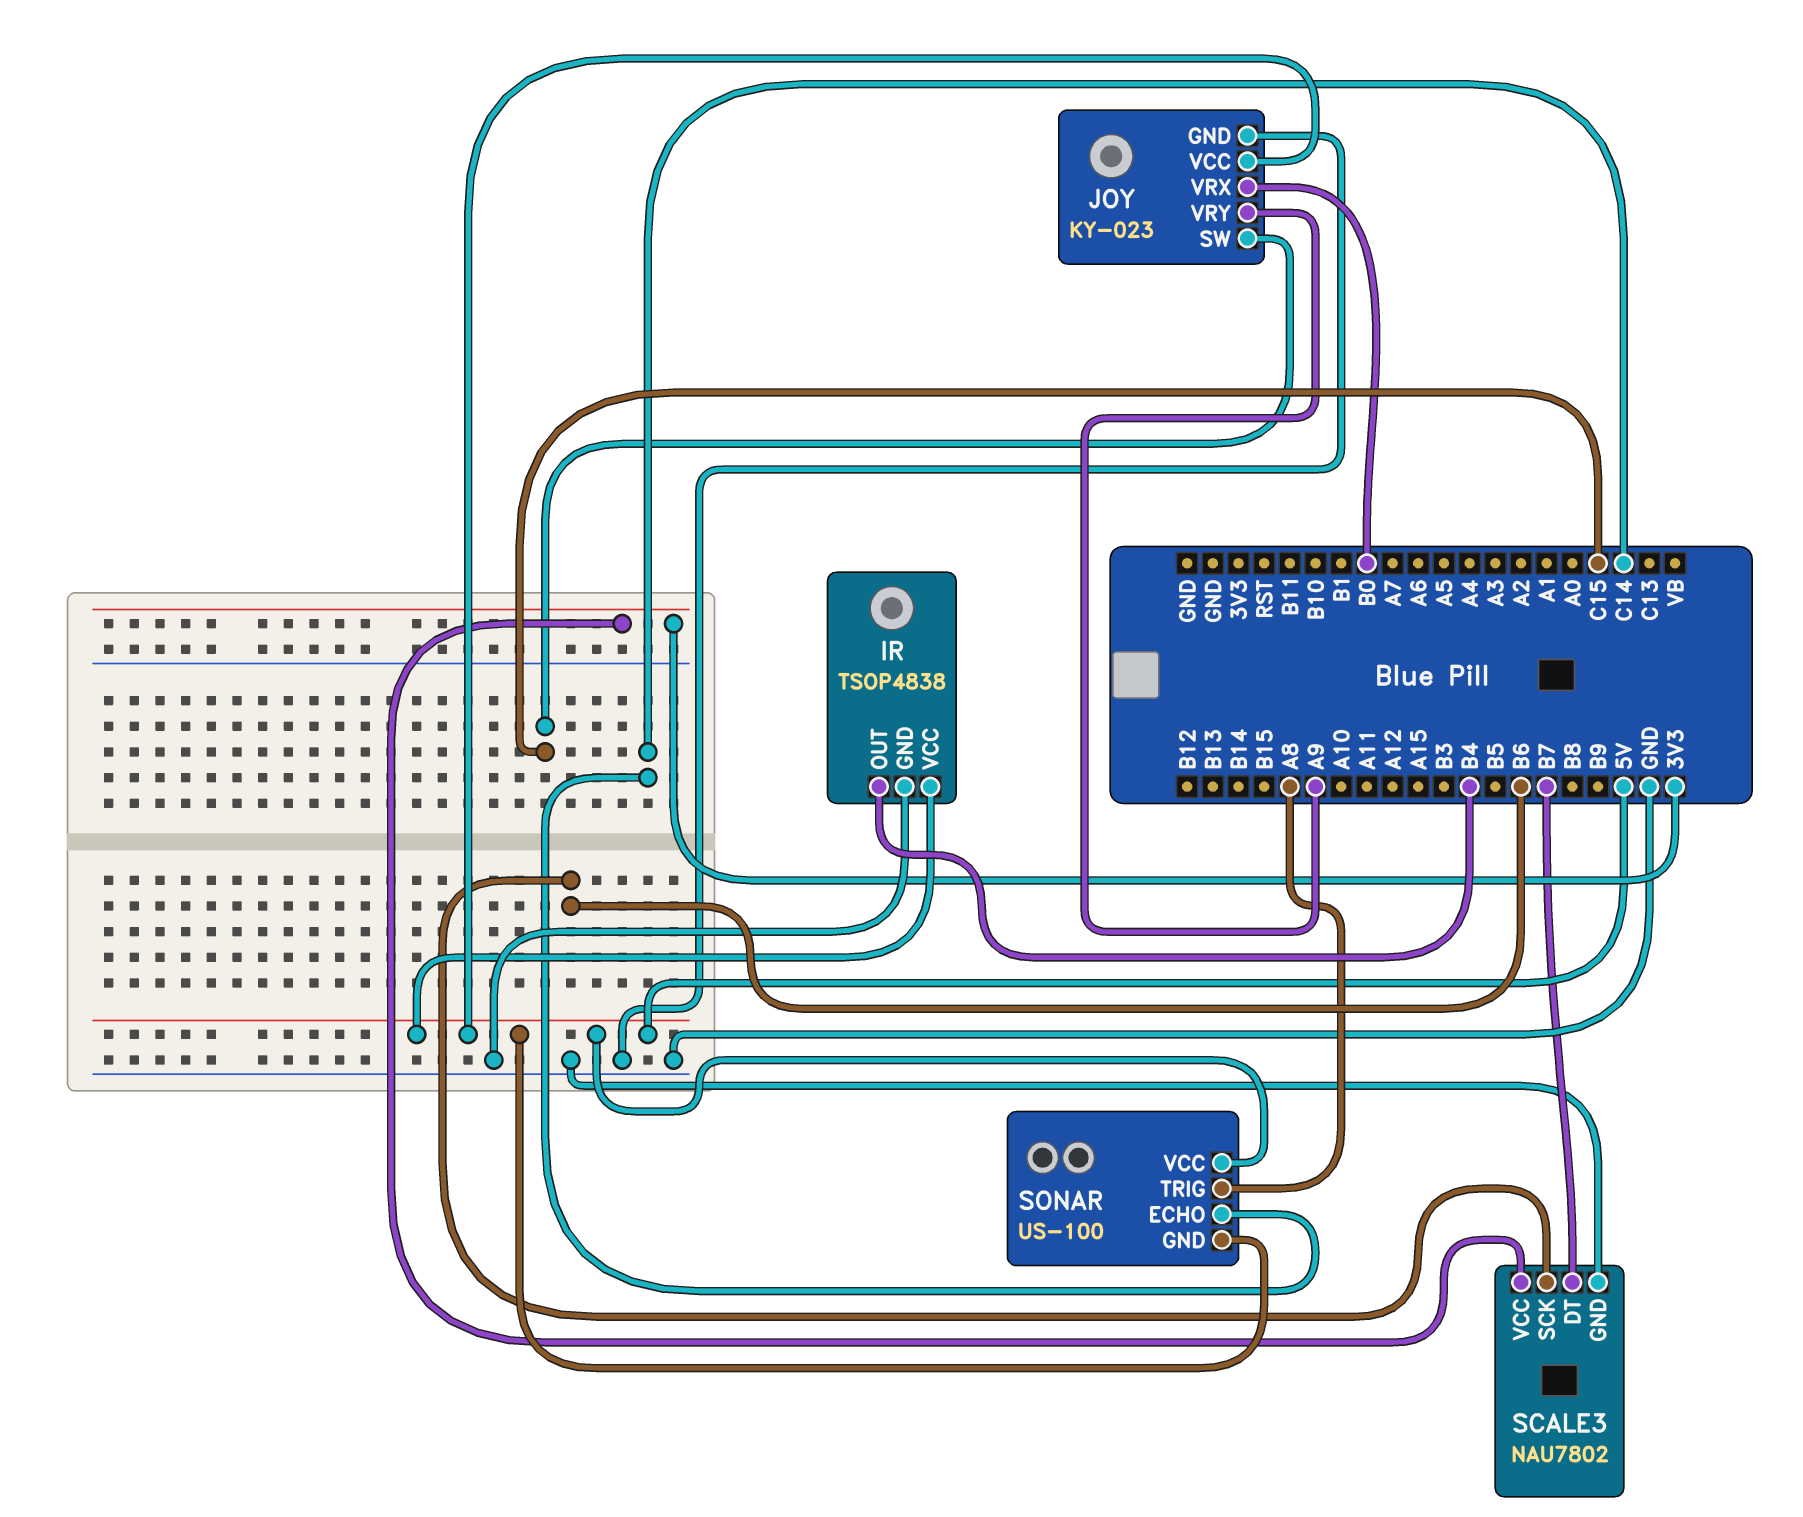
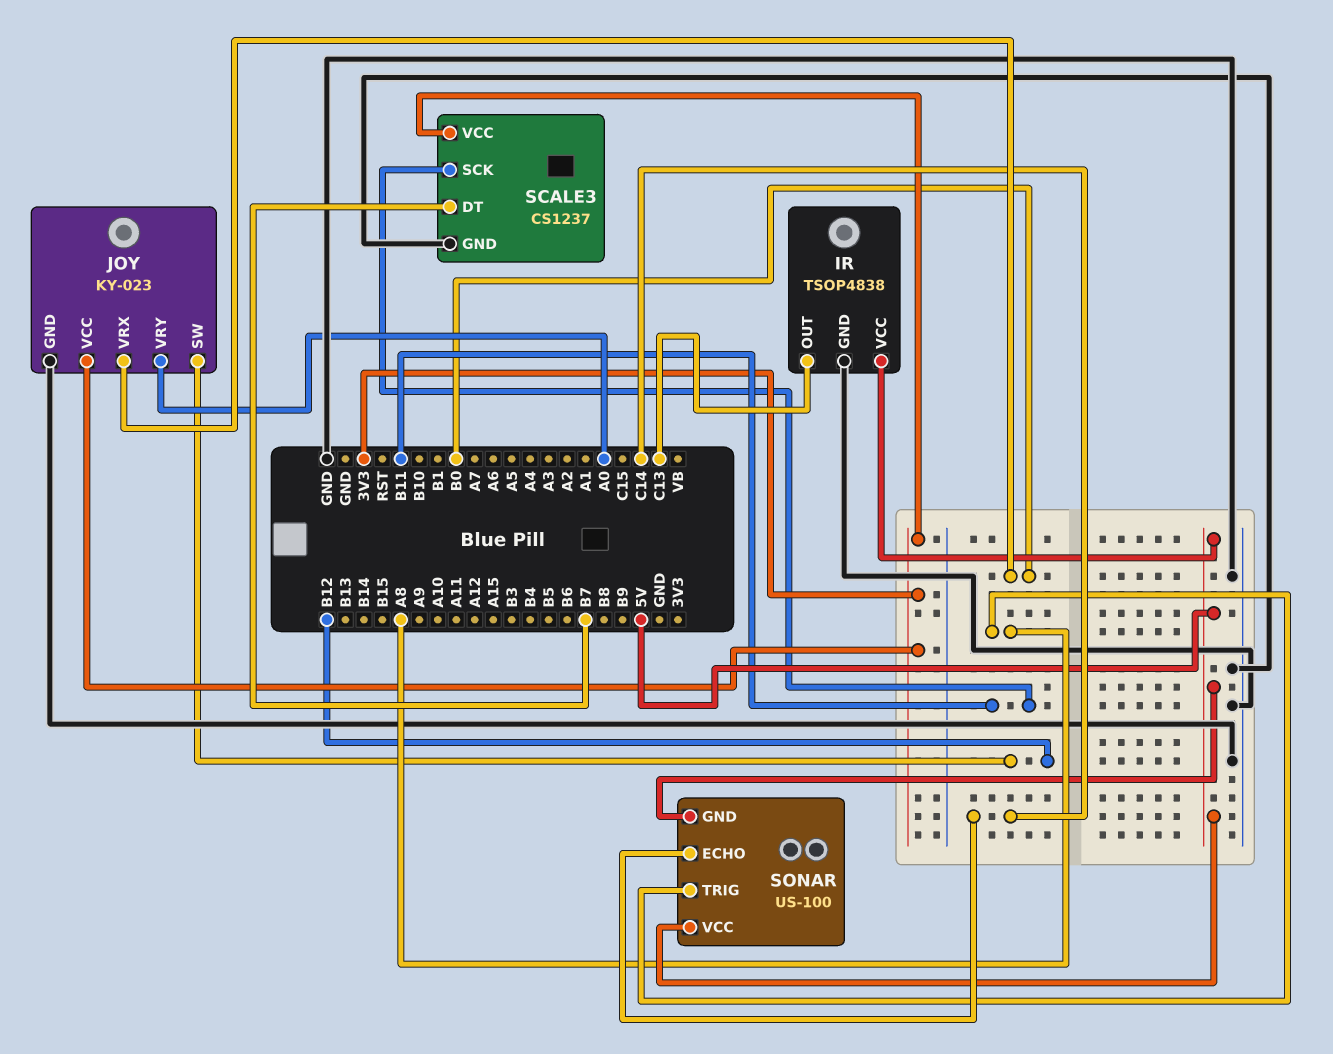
IR pin OUT: B4 -> C13
JOY pin SW: C15 -> B12
JOY pin VCC: 5V -> 3V3
JOY pin VRY: A9 -> A0
SCALE3: NAU7802 -> CS1237
SCALE3 pin SCK: B6 -> B11

